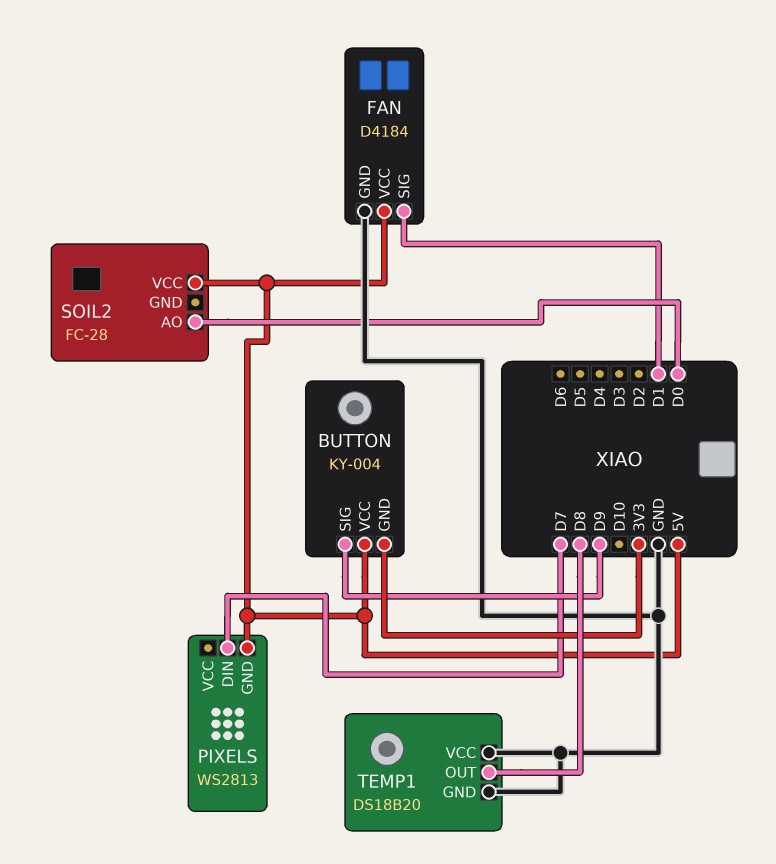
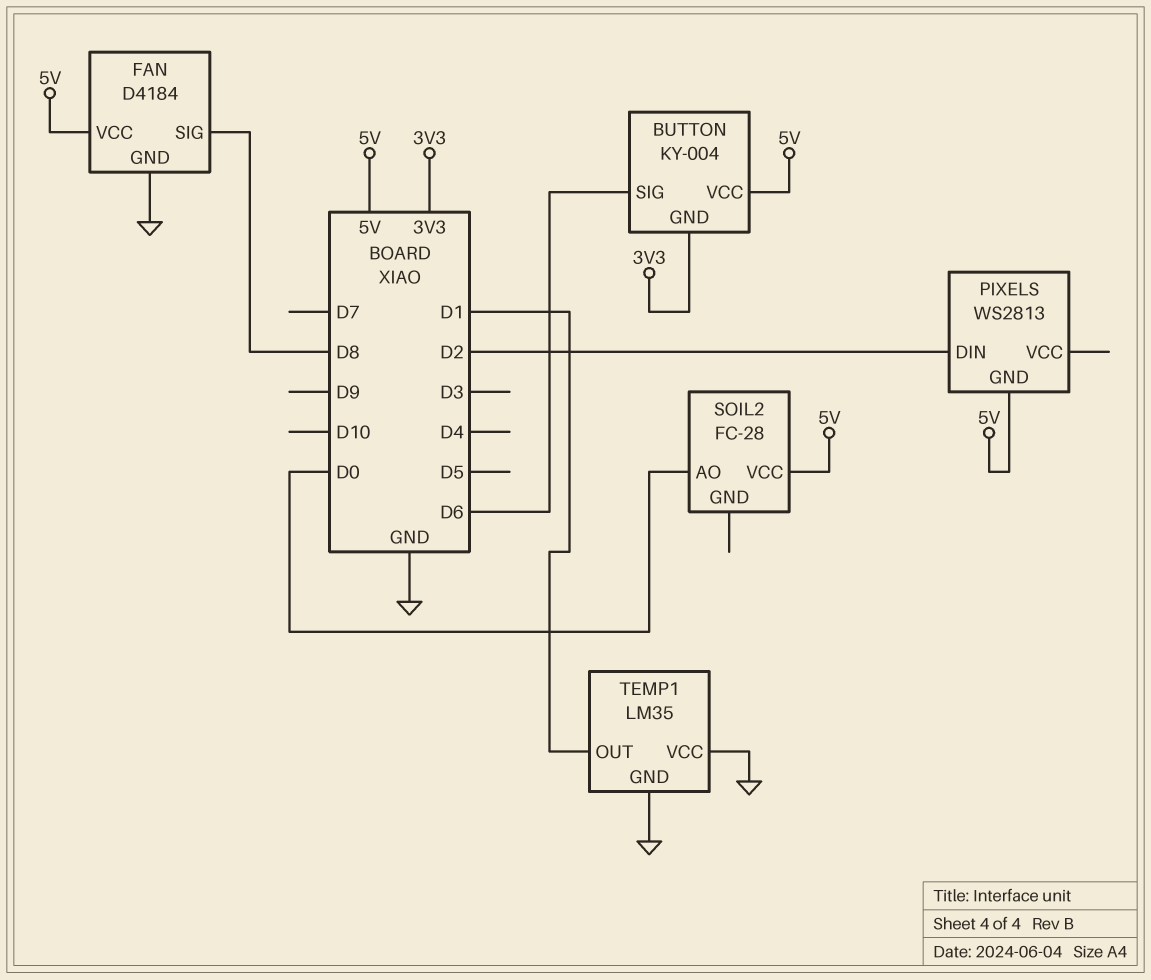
BUTTON pin SIG: D9 -> D6
FAN pin SIG: D1 -> D8
PIXELS pin DIN: D7 -> D2
TEMP1: DS18B20 -> LM35
TEMP1 pin OUT: D8 -> D1

